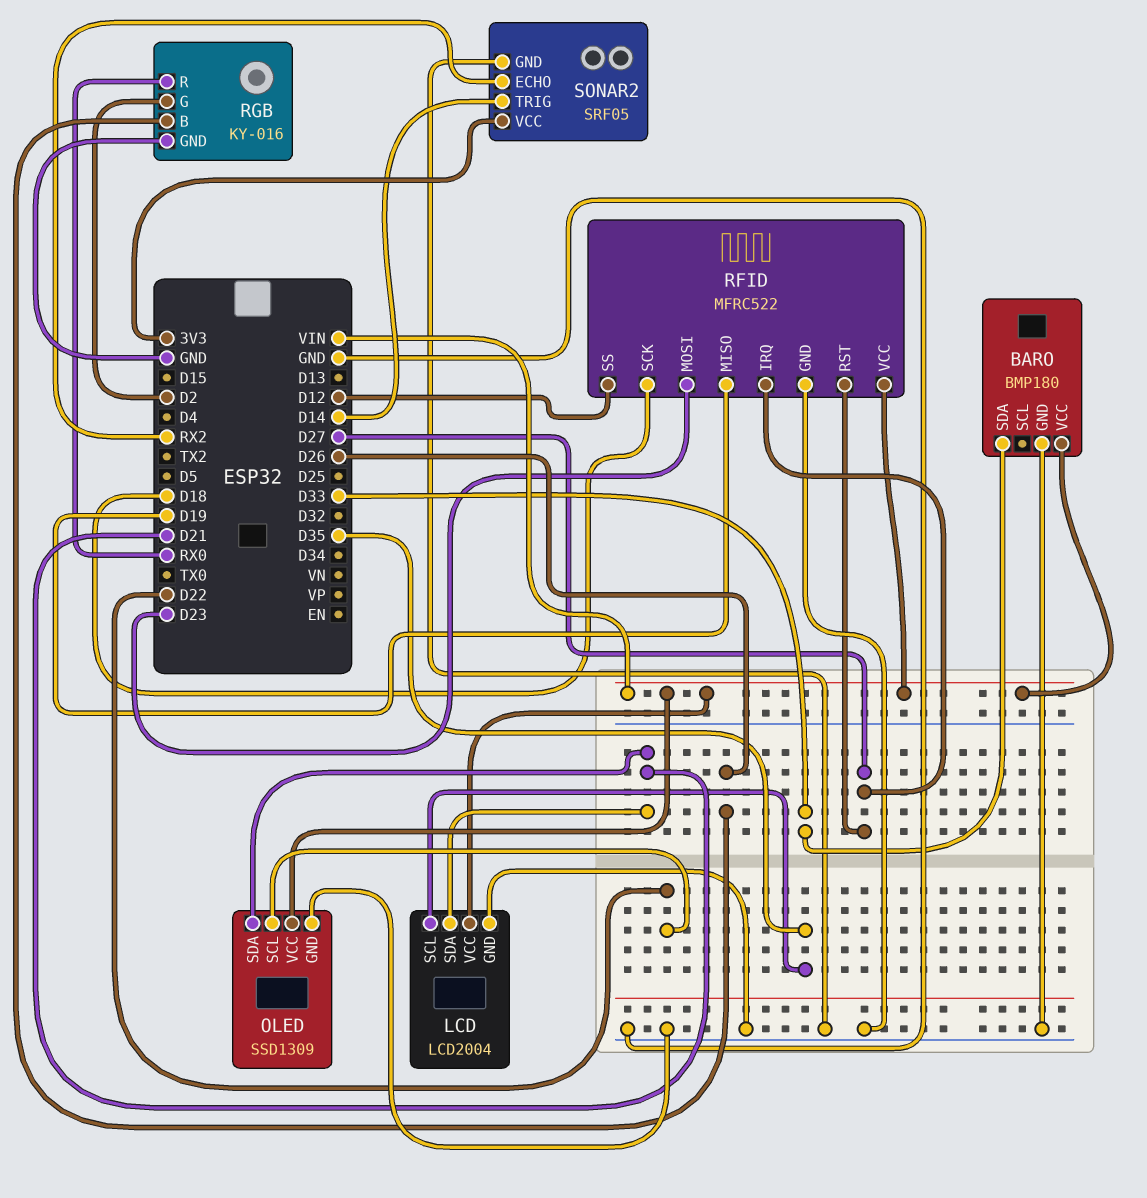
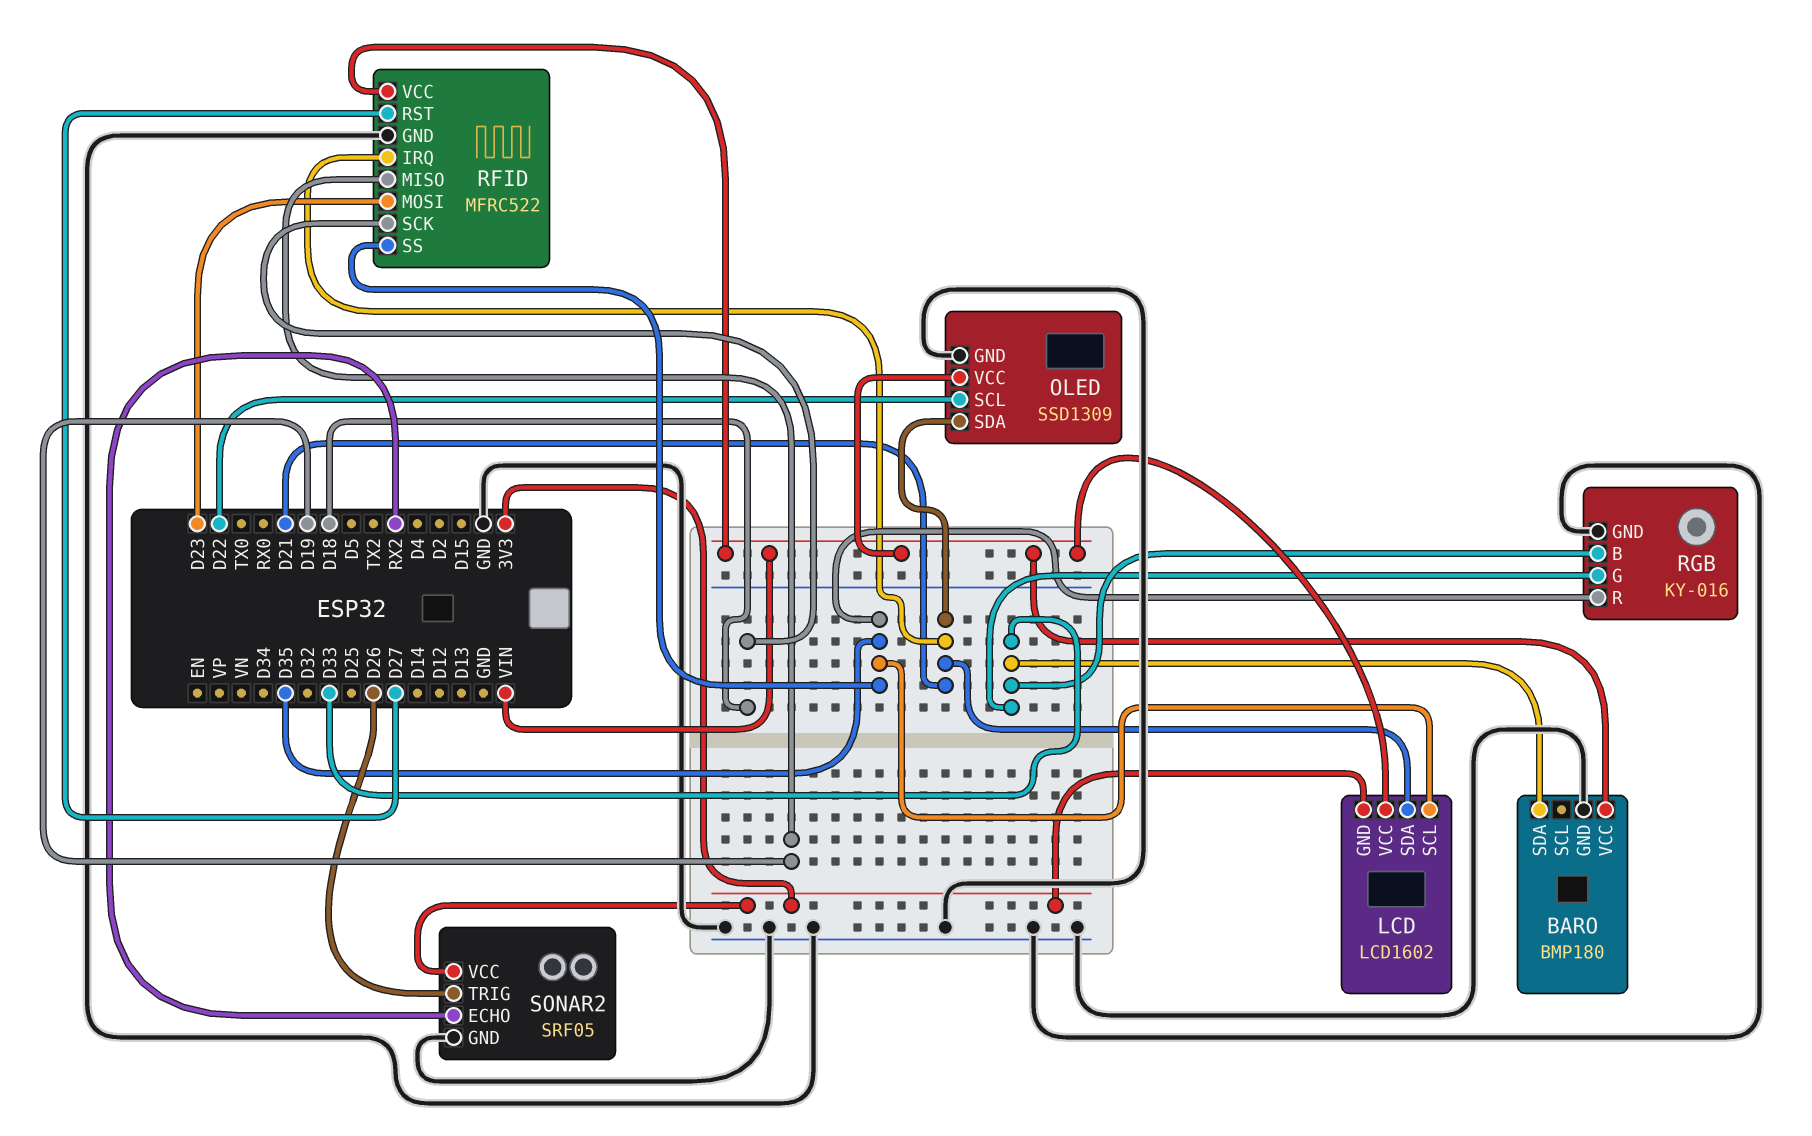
LCD: LCD2004 -> LCD1602
LCD pin GND: GND -> 3V3
RFID pin IRQ: D27 -> D21
RFID pin SS: D12 -> D35
RGB pin B: D26 -> D33
RGB pin G: D2 -> D33
RGB pin R: RX0 -> D35
SONAR2 pin TRIG: D14 -> D26

